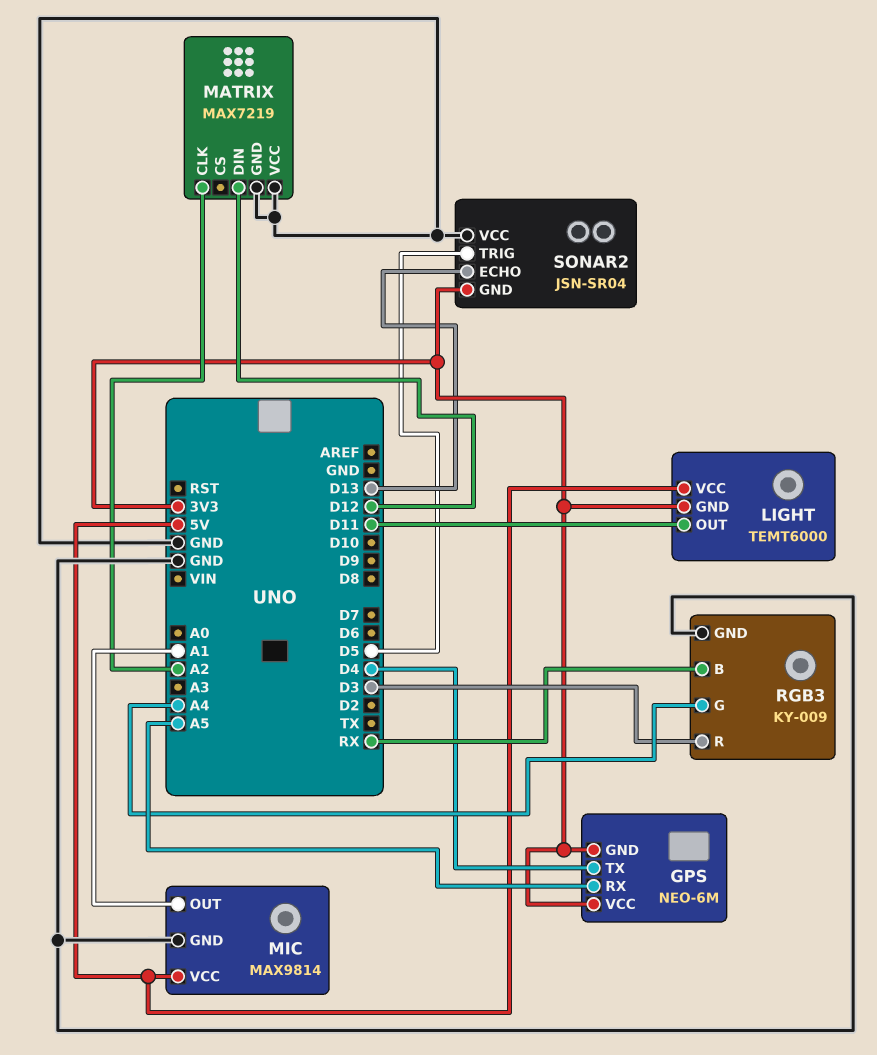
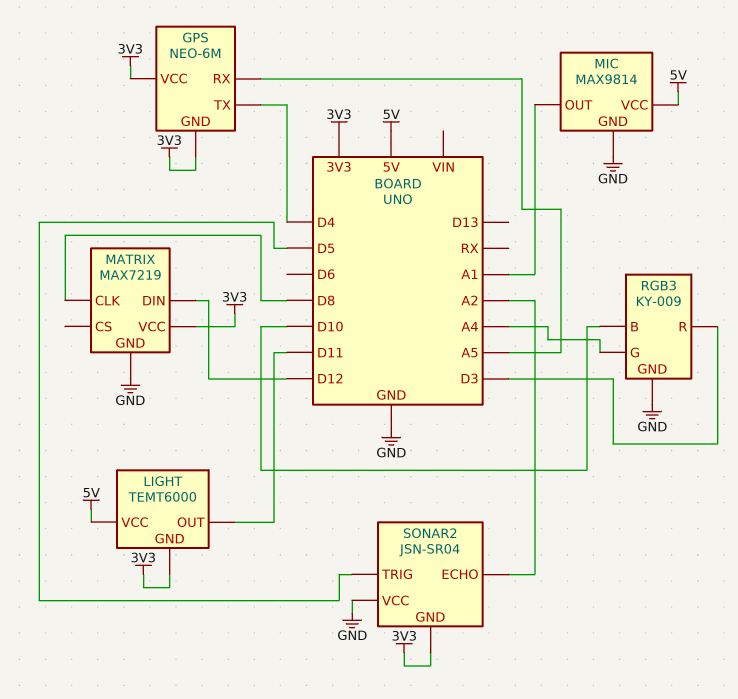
MATRIX pin CLK: A2 -> D8
MATRIX pin VCC: GND -> 3V3
RGB3 pin B: RX -> D10
SONAR2 pin ECHO: D13 -> A2

